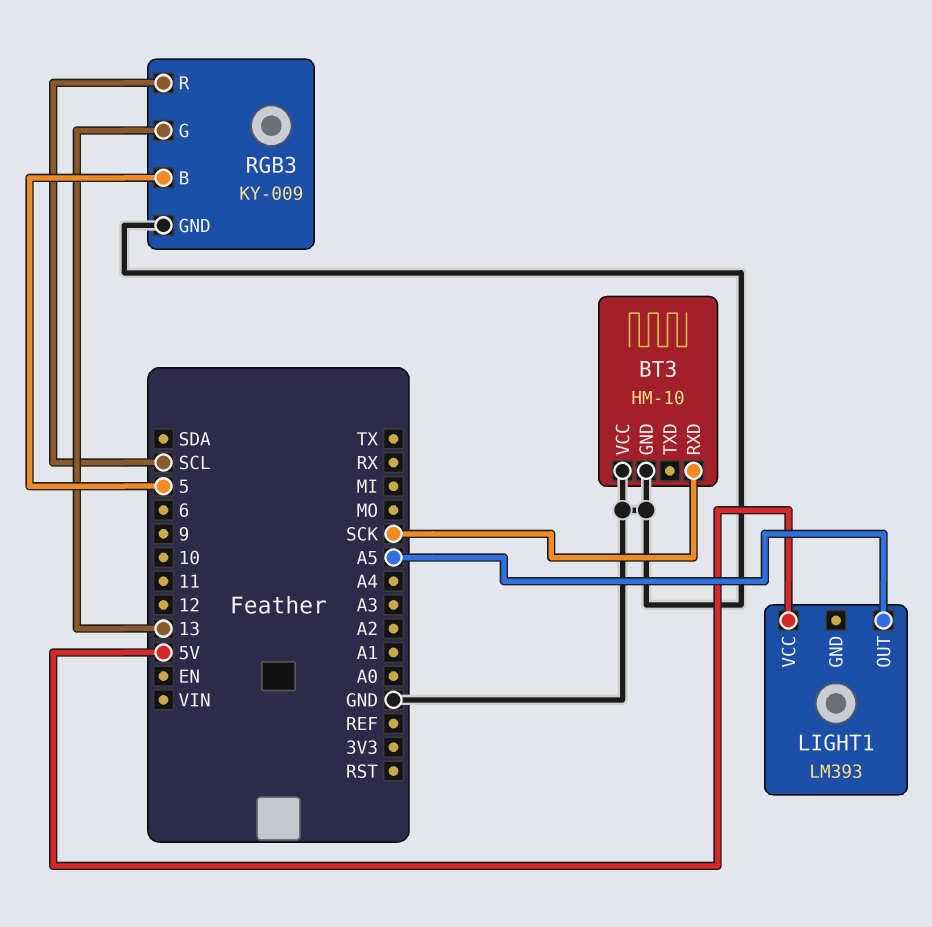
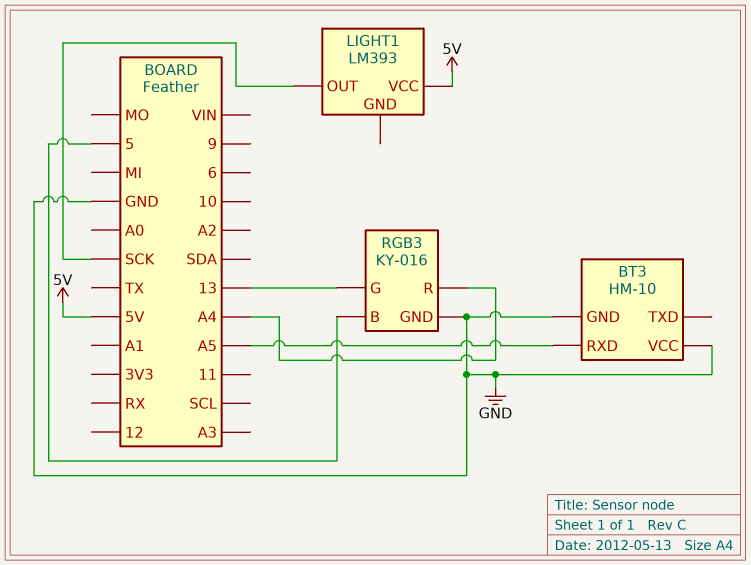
BT3 pin RXD: SCK -> A5
LIGHT1 pin OUT: A5 -> SCK
RGB3: KY-009 -> KY-016
RGB3 pin R: SCL -> A4

